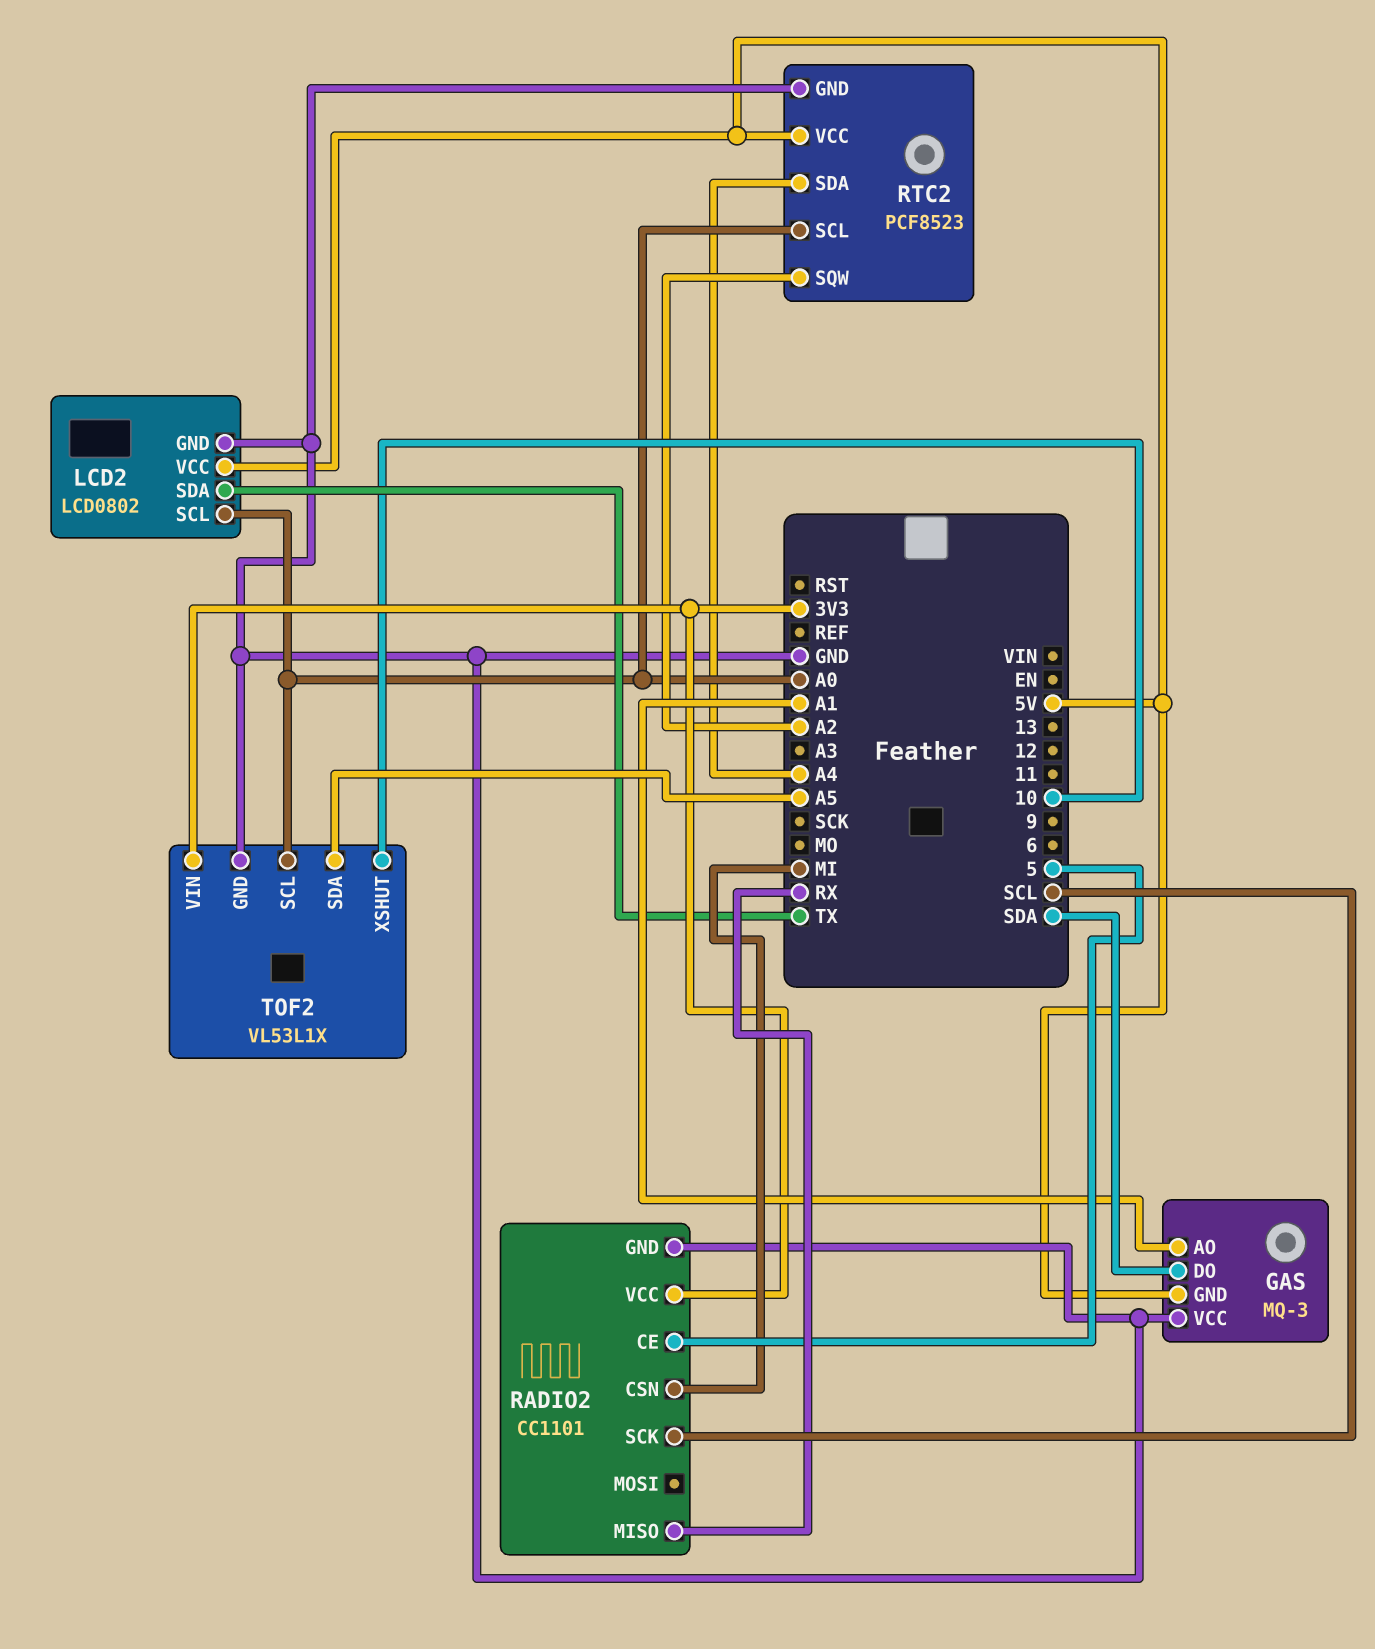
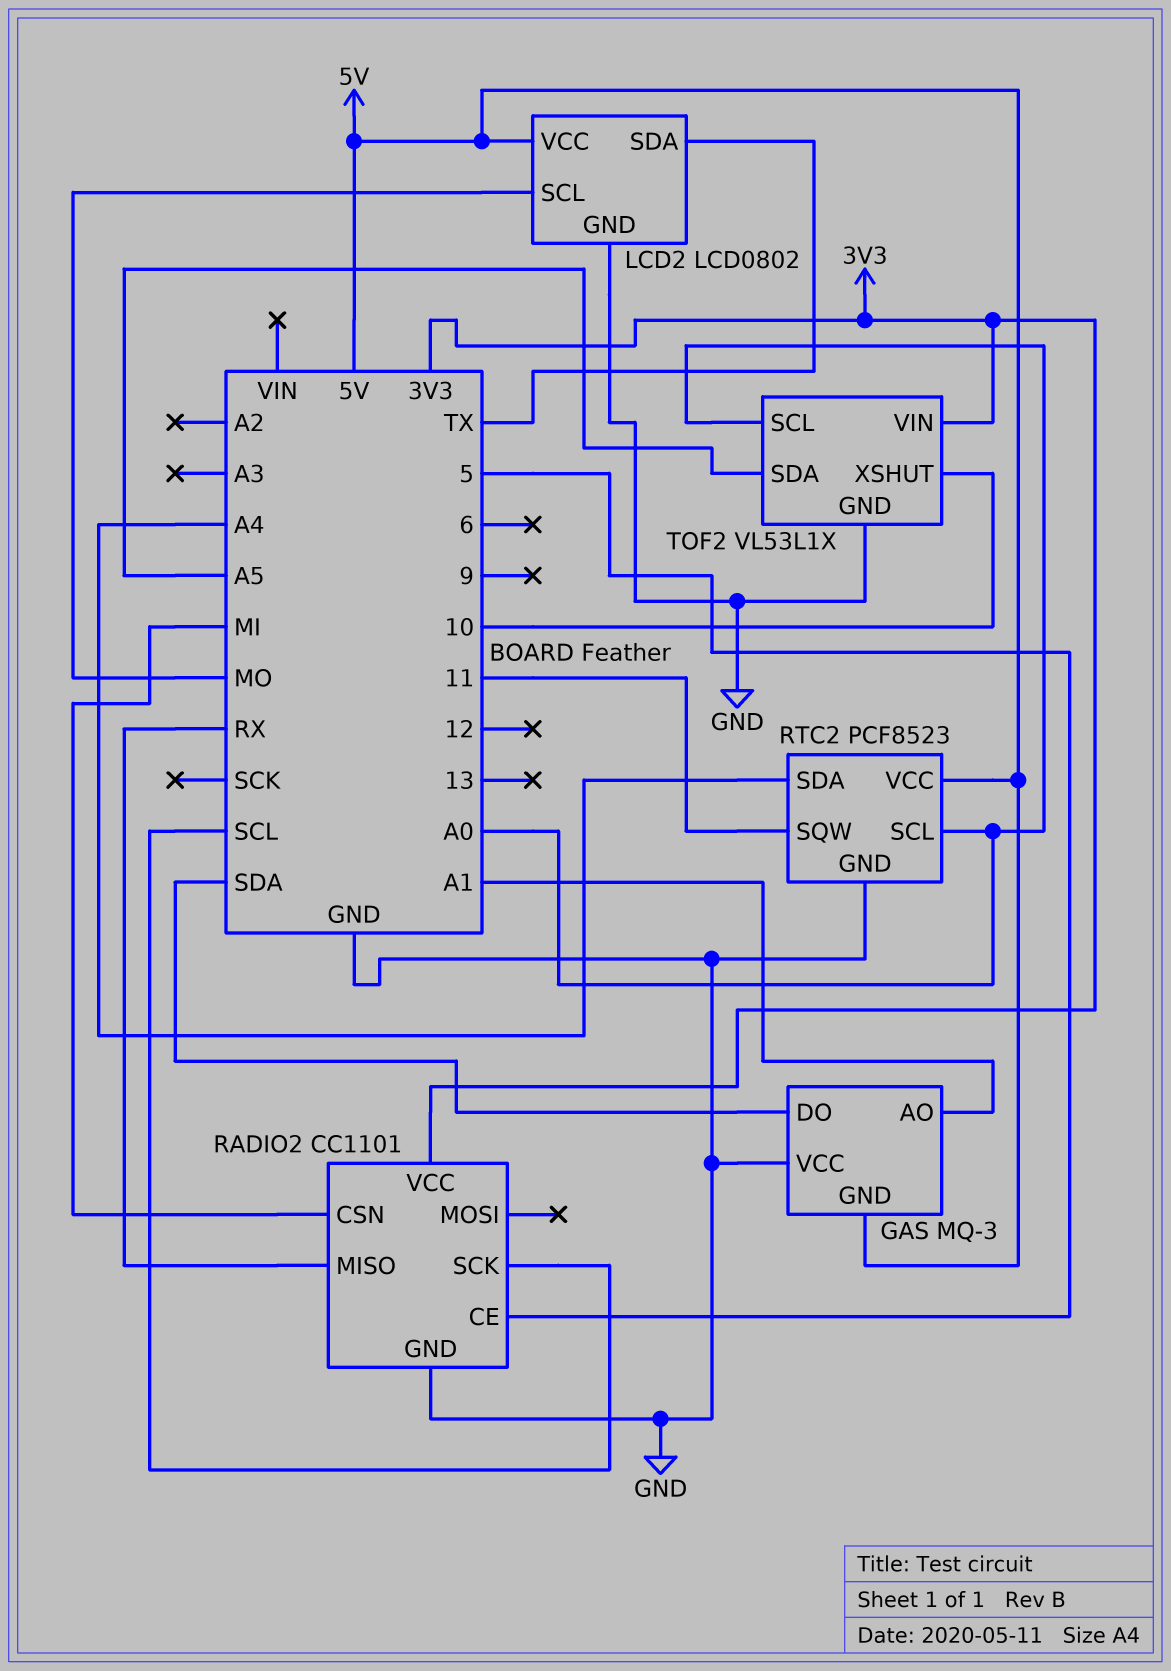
LCD2 pin SCL: A0 -> MO
RTC2 pin SQW: A2 -> 11

